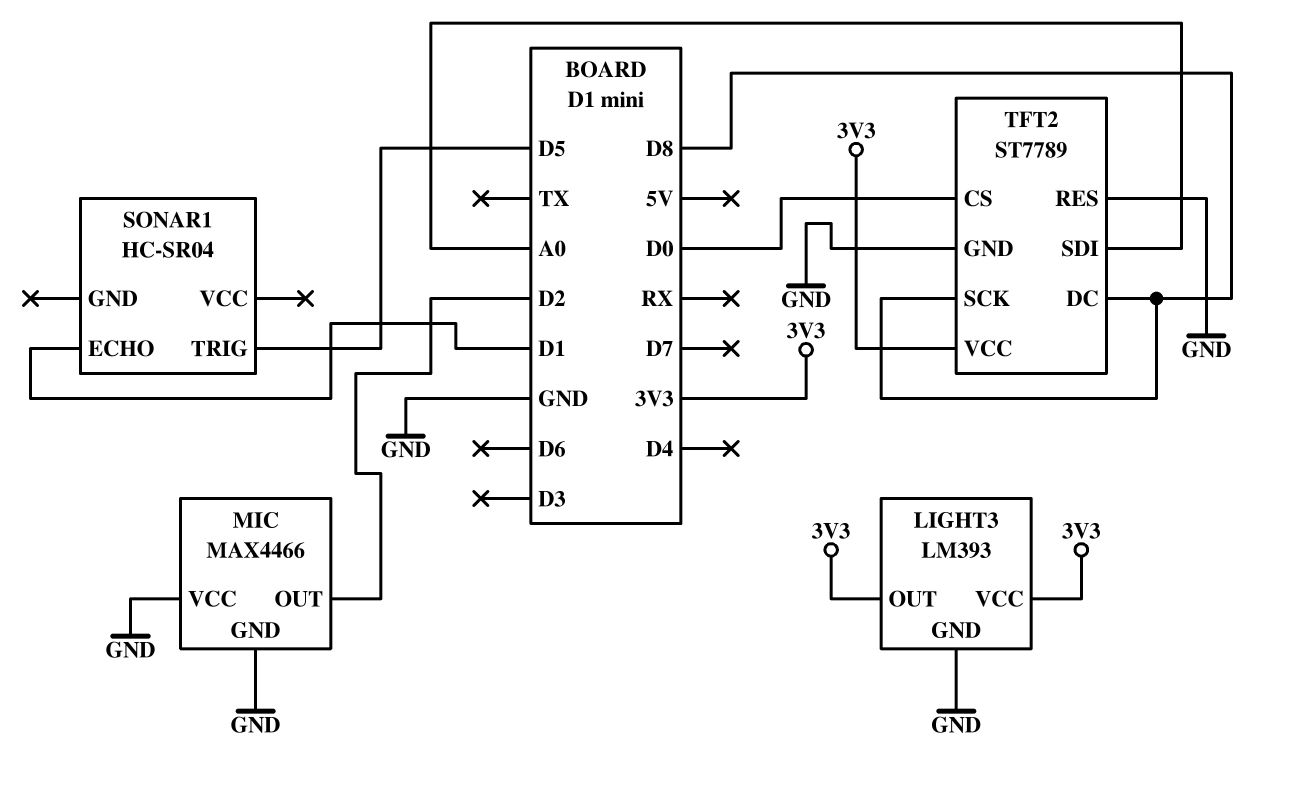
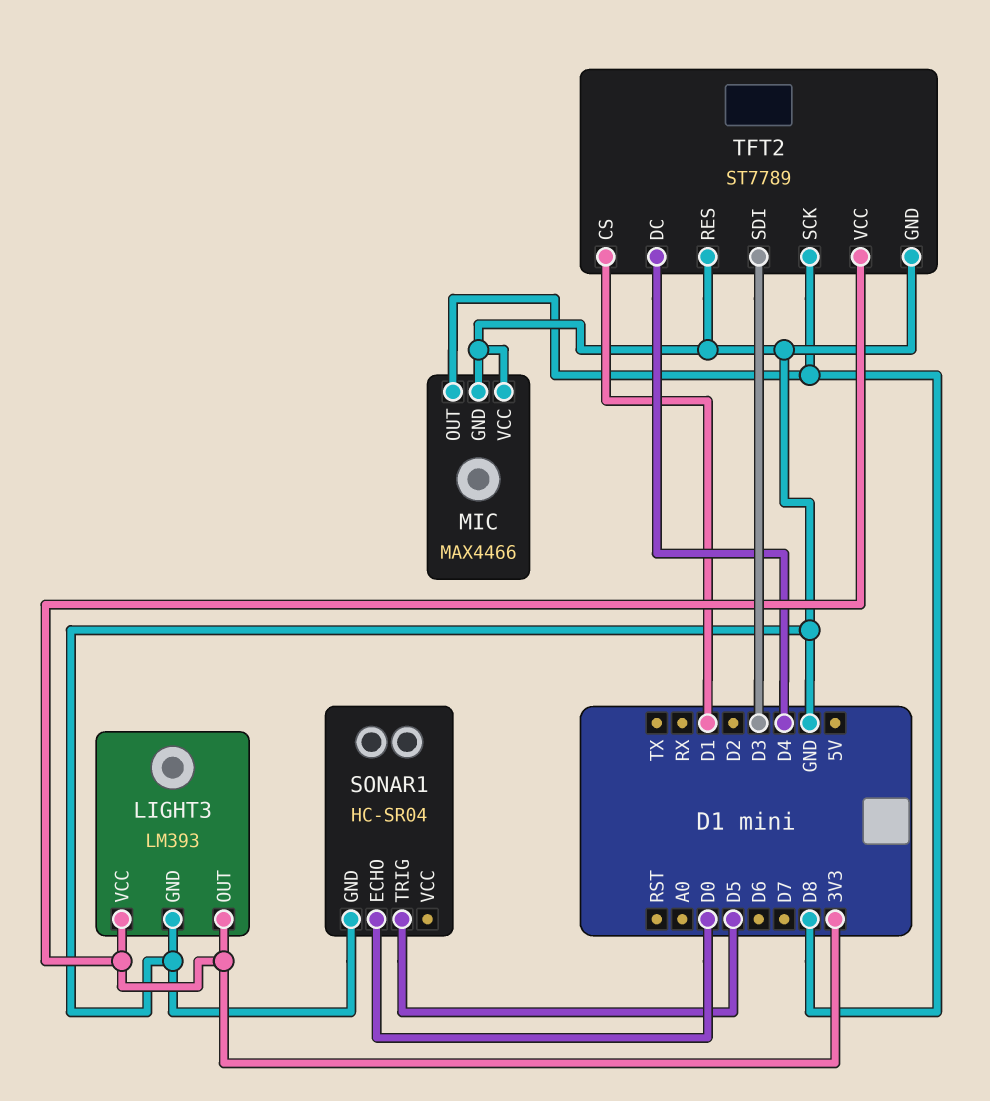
MIC pin OUT: D2 -> D8
SONAR1 pin ECHO: D1 -> D0
SONAR1 pin GND: none -> GND
TFT2 pin CS: D0 -> D1
TFT2 pin DC: D8 -> D4
TFT2 pin SDI: A0 -> D3

